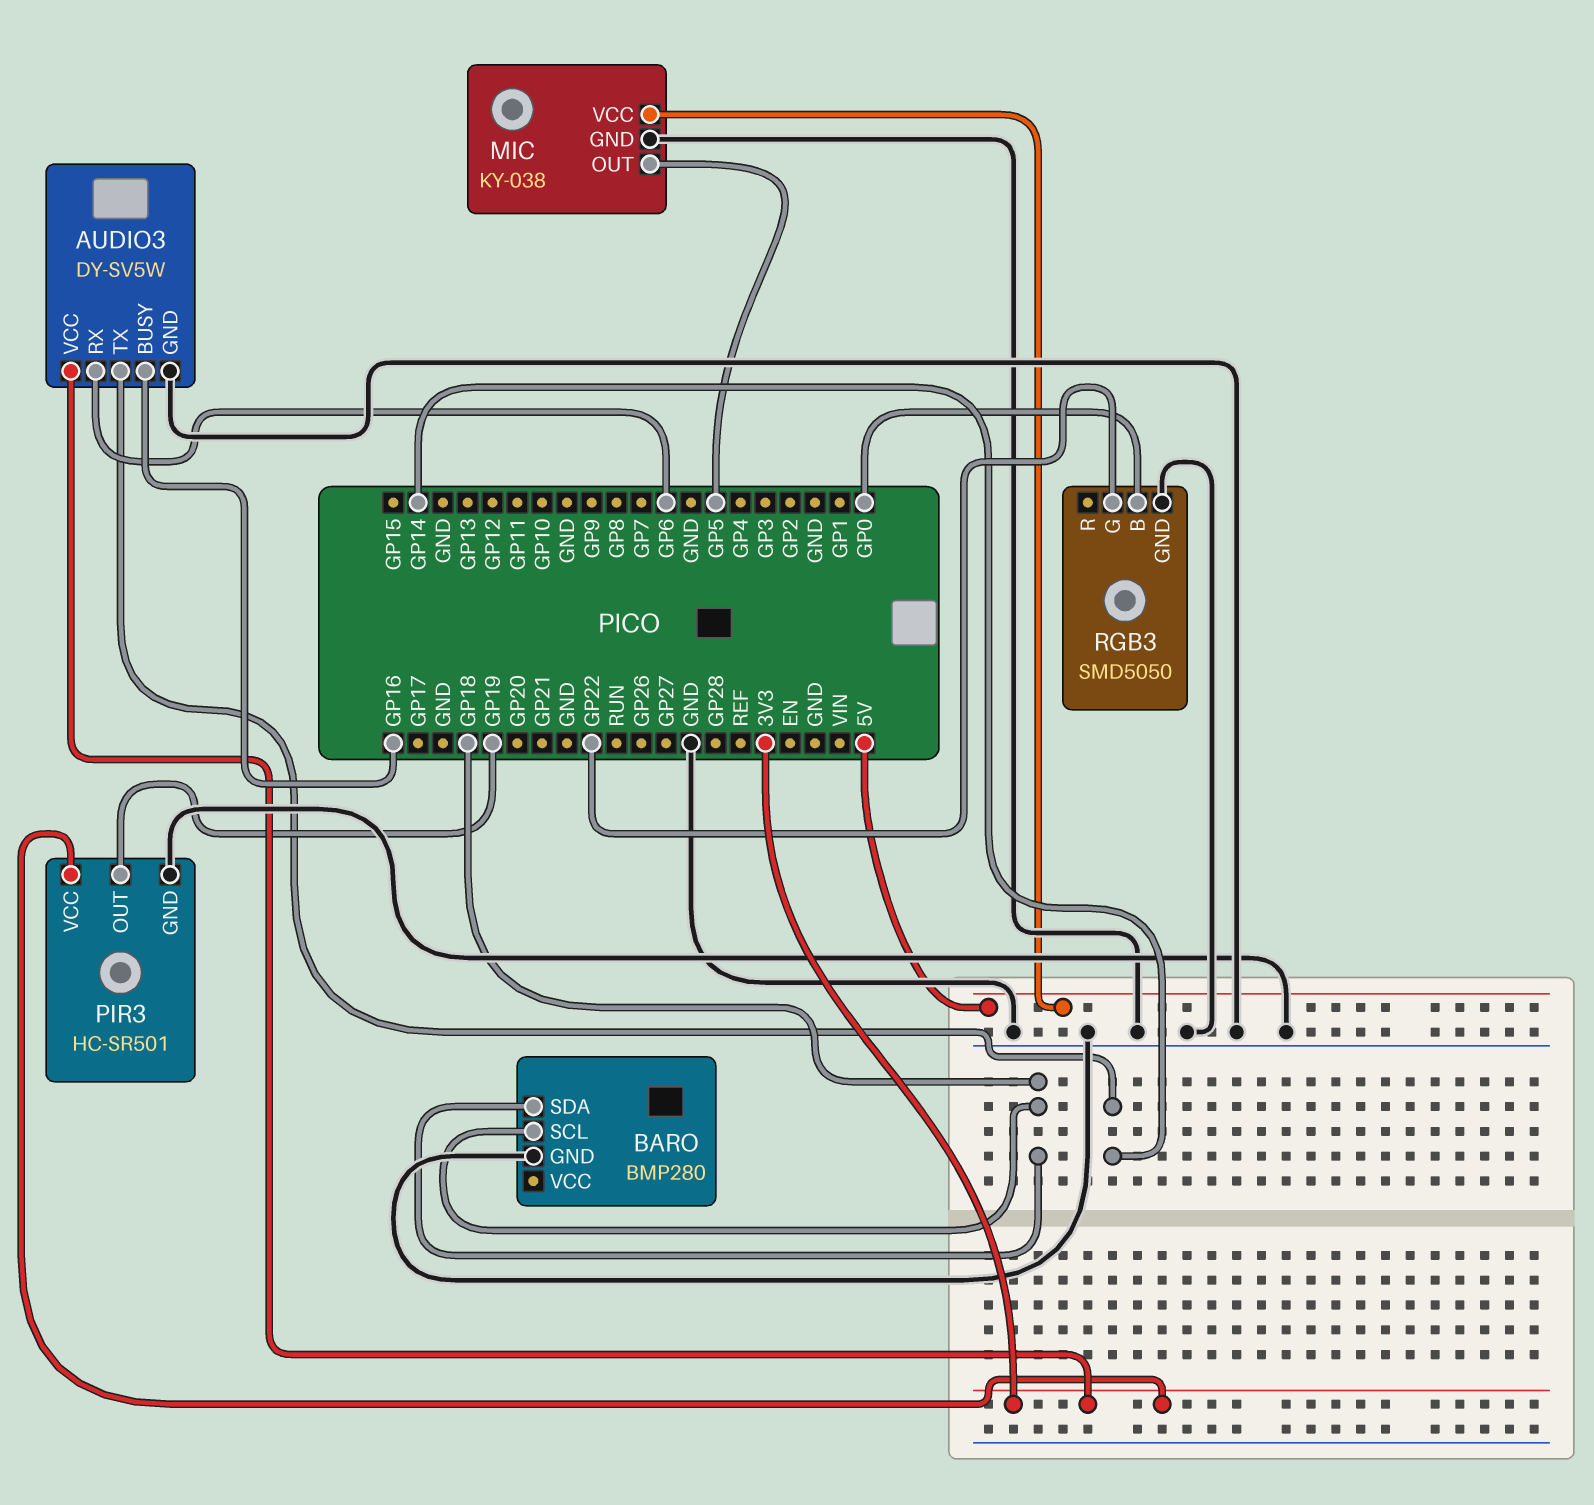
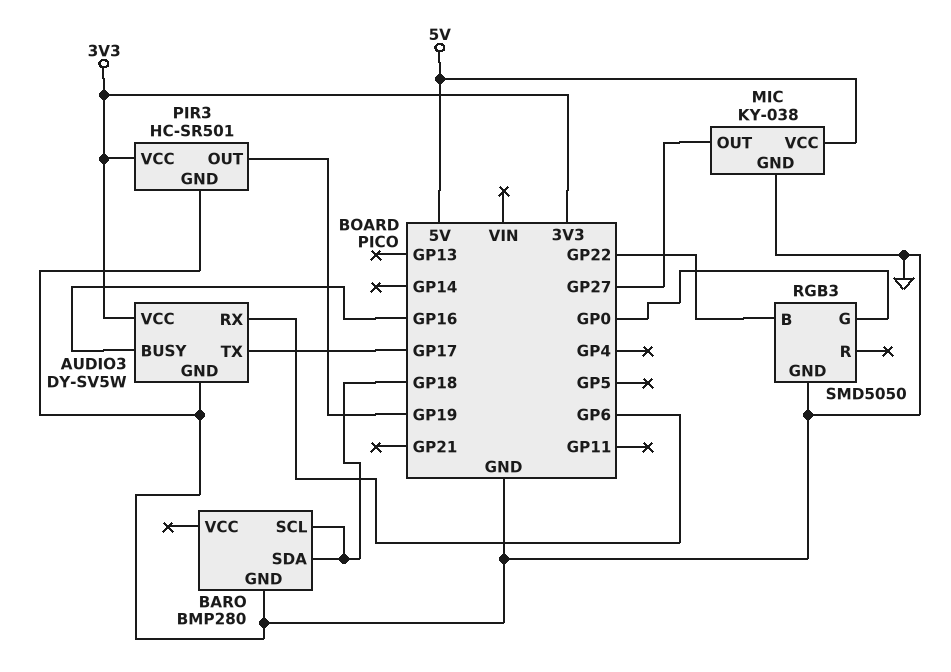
AUDIO3 pin TX: GP14 -> GP17
MIC pin OUT: GP5 -> GP27
RGB3 pin B: GP0 -> GP22
RGB3 pin G: GP22 -> GP0

